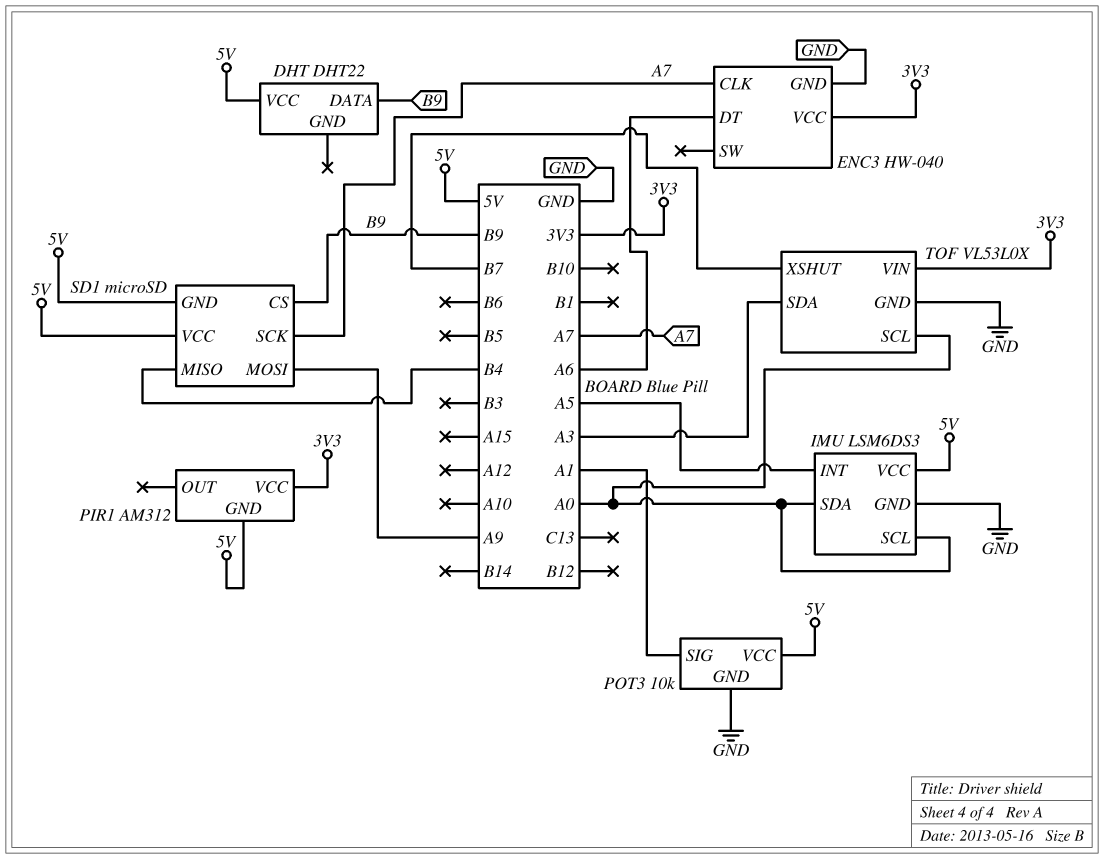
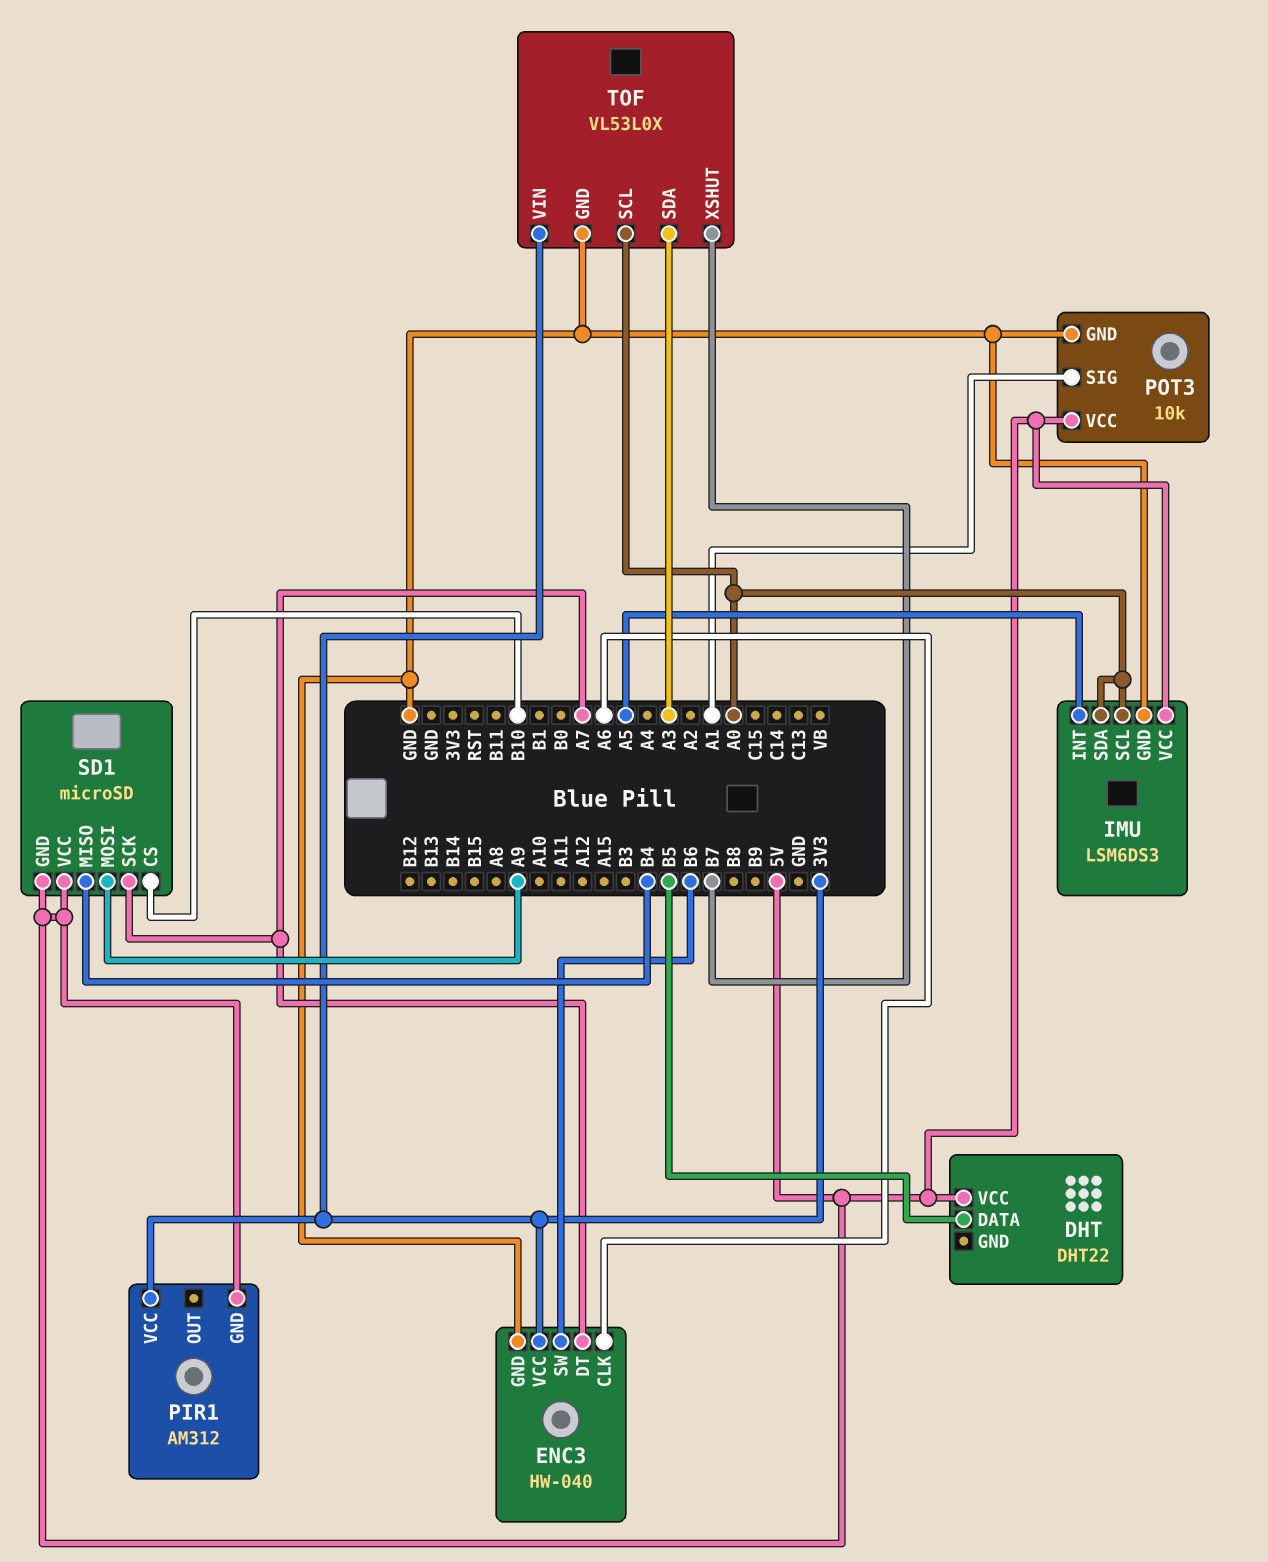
DHT pin DATA: B9 -> B5
ENC3 pin CLK: A7 -> A6
ENC3 pin DT: A6 -> A7
ENC3 pin SW: none -> B6
SD1 pin CS: B9 -> B10

